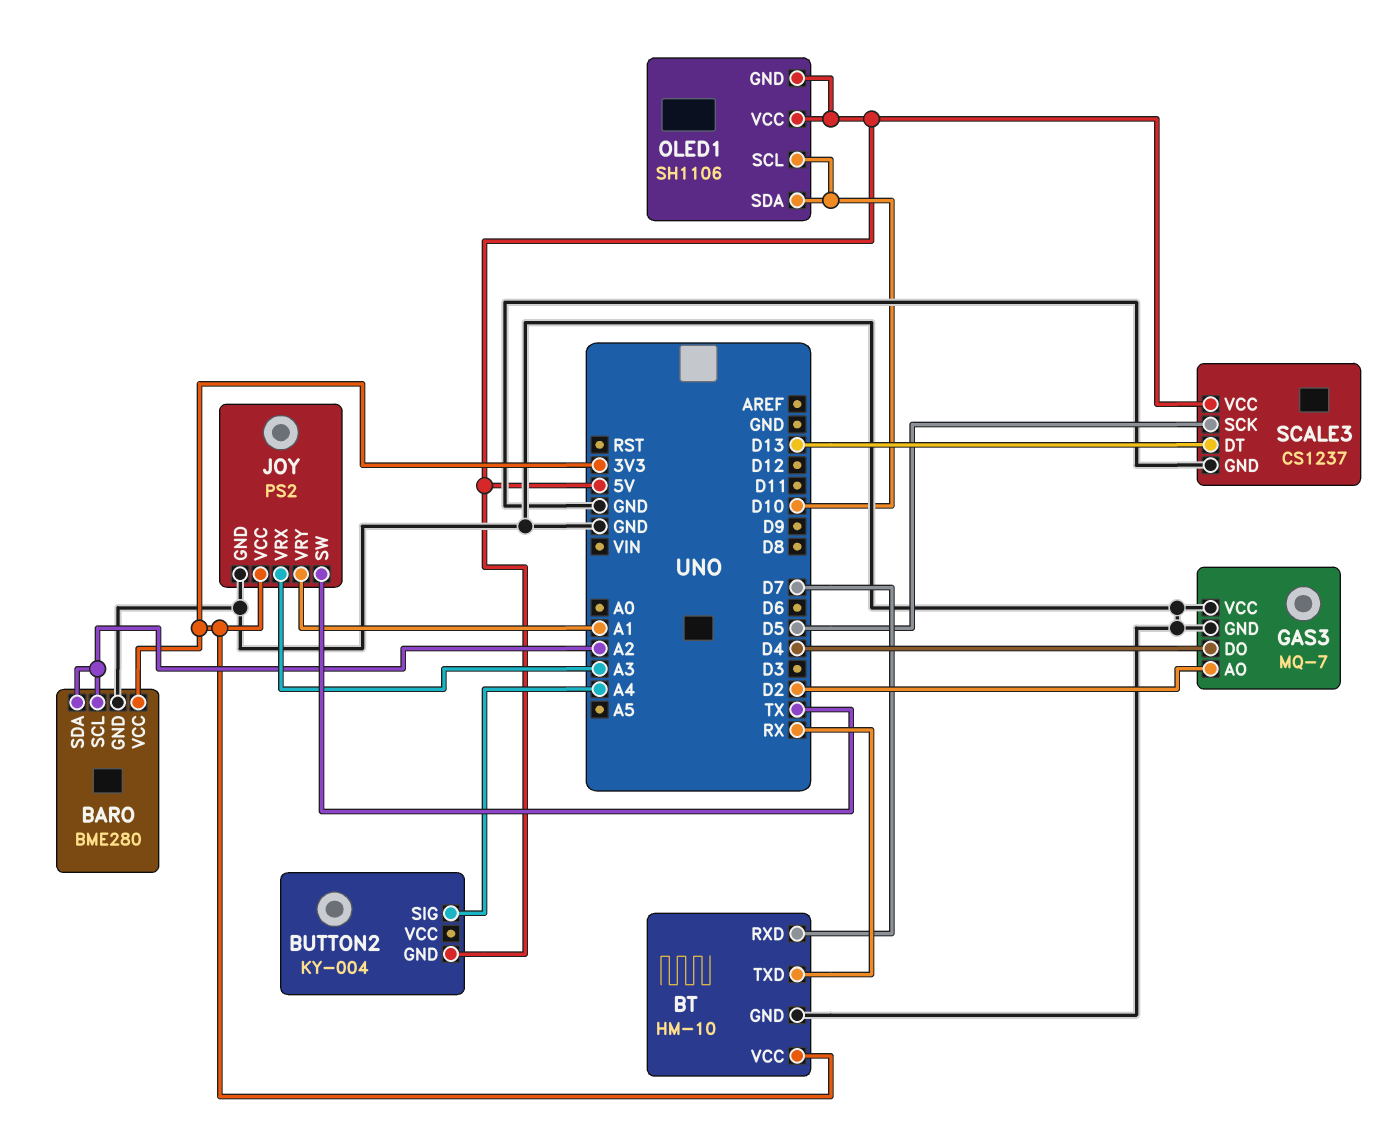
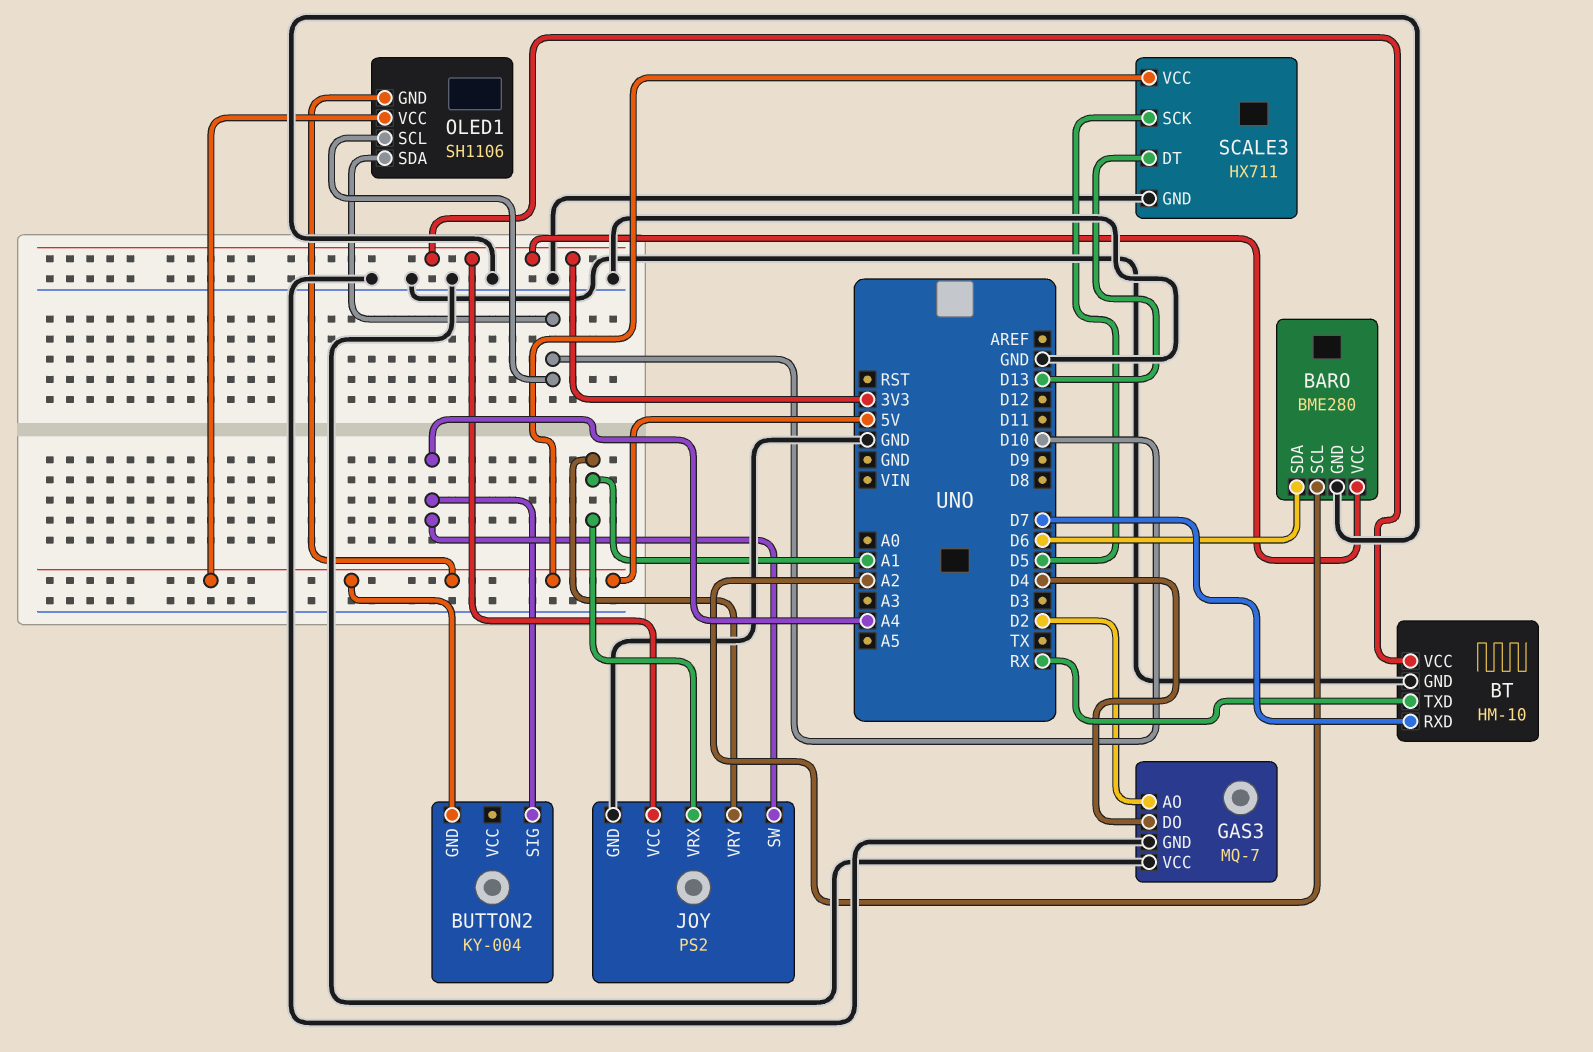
BARO pin SDA: A2 -> D6
JOY pin SW: TX -> A4
JOY pin VRX: A3 -> A1
SCALE3: CS1237 -> HX711

